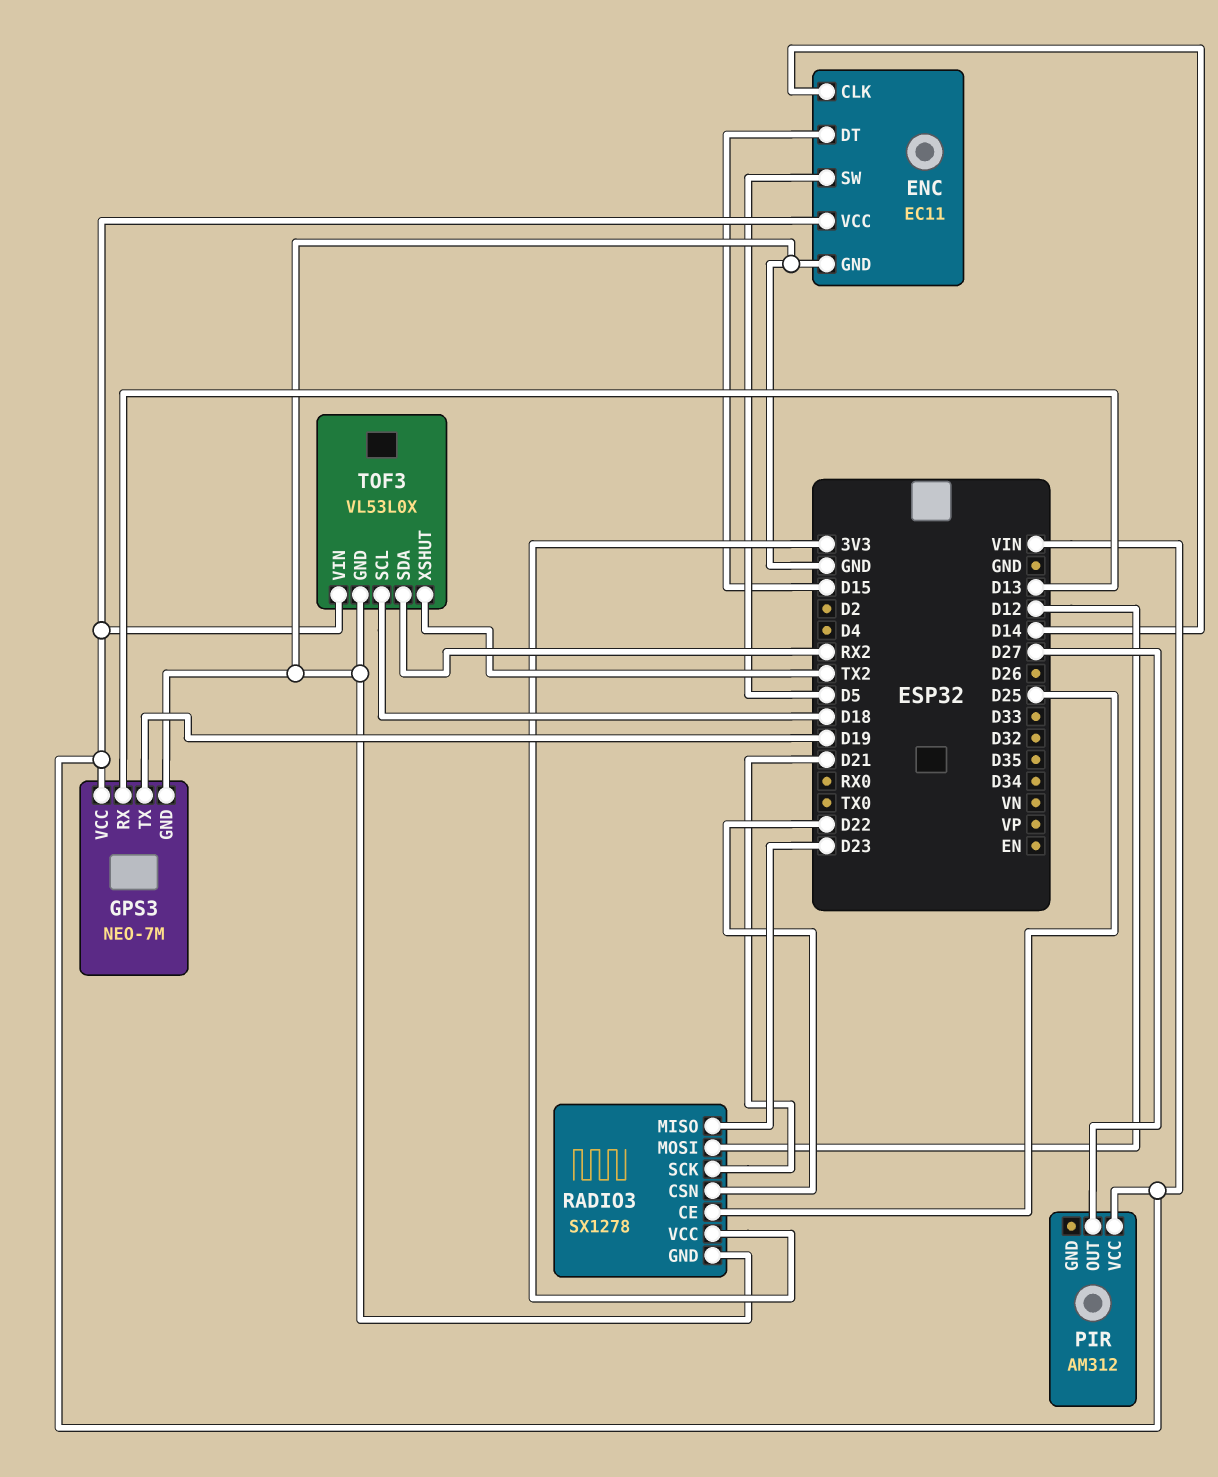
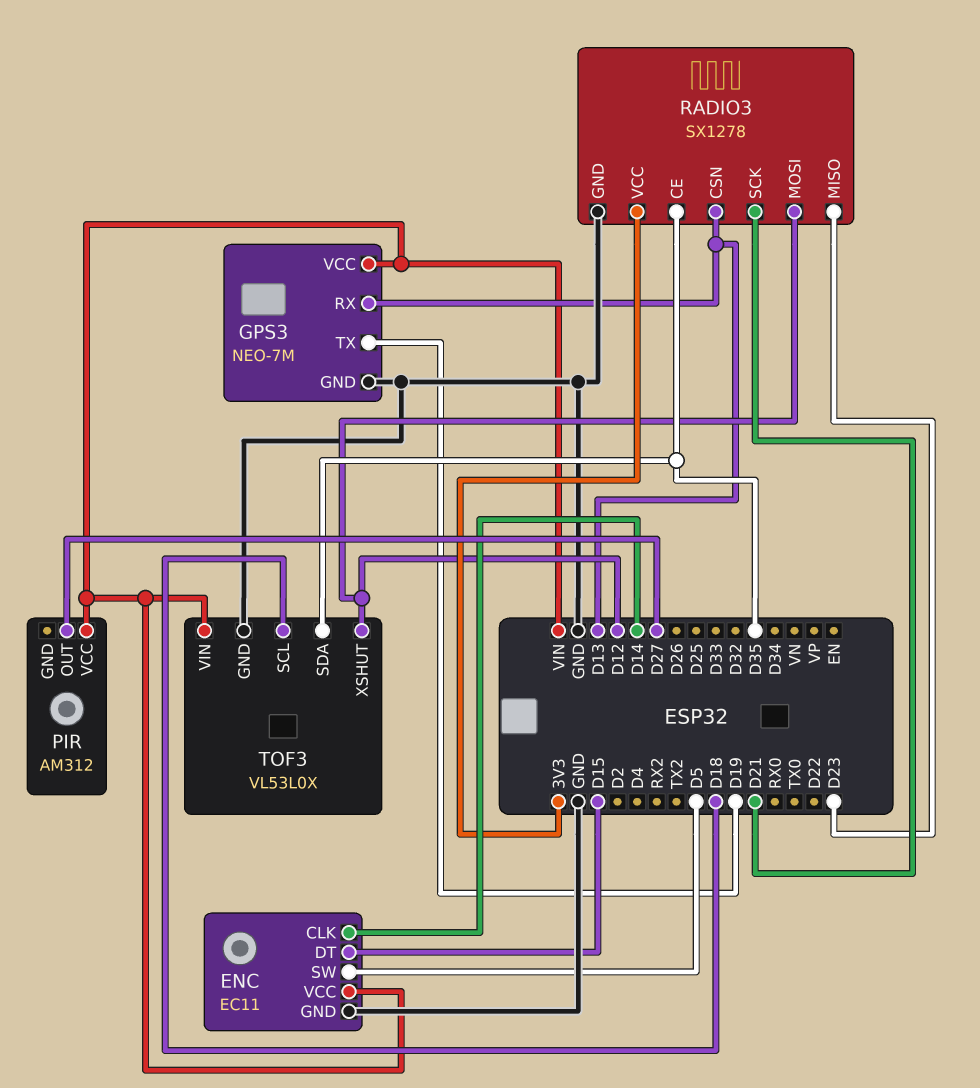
RADIO3 pin CE: D25 -> D35
RADIO3 pin CSN: D22 -> D13
TOF3 pin SDA: RX2 -> D35
TOF3 pin XSHUT: TX2 -> D12

